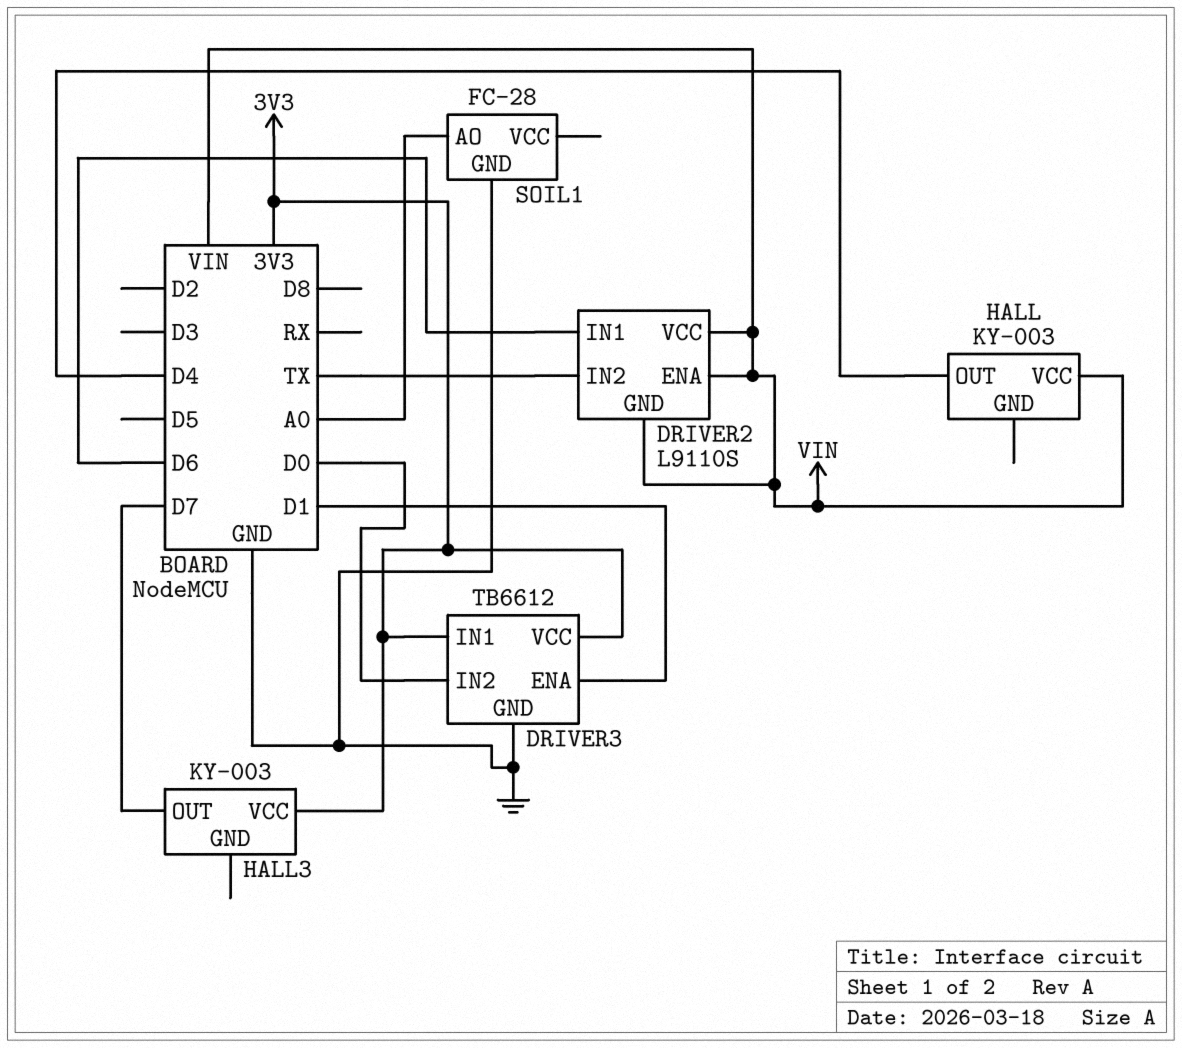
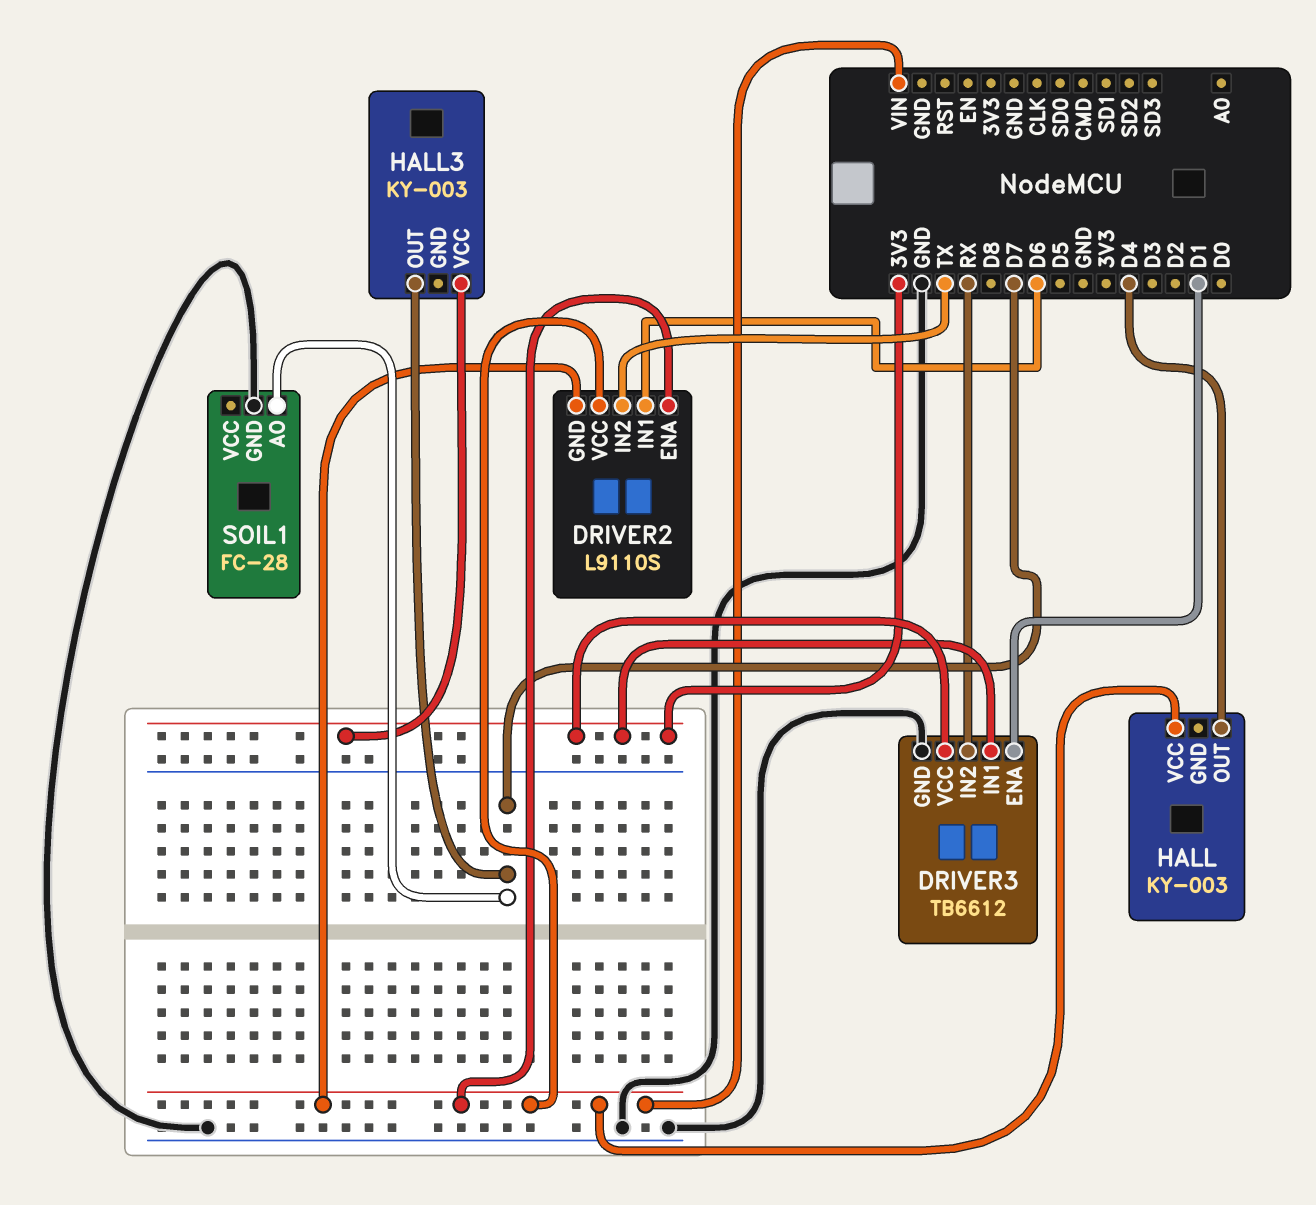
DRIVER3 pin IN2: D0 -> RX
SOIL1 pin AO: A0 -> D7

